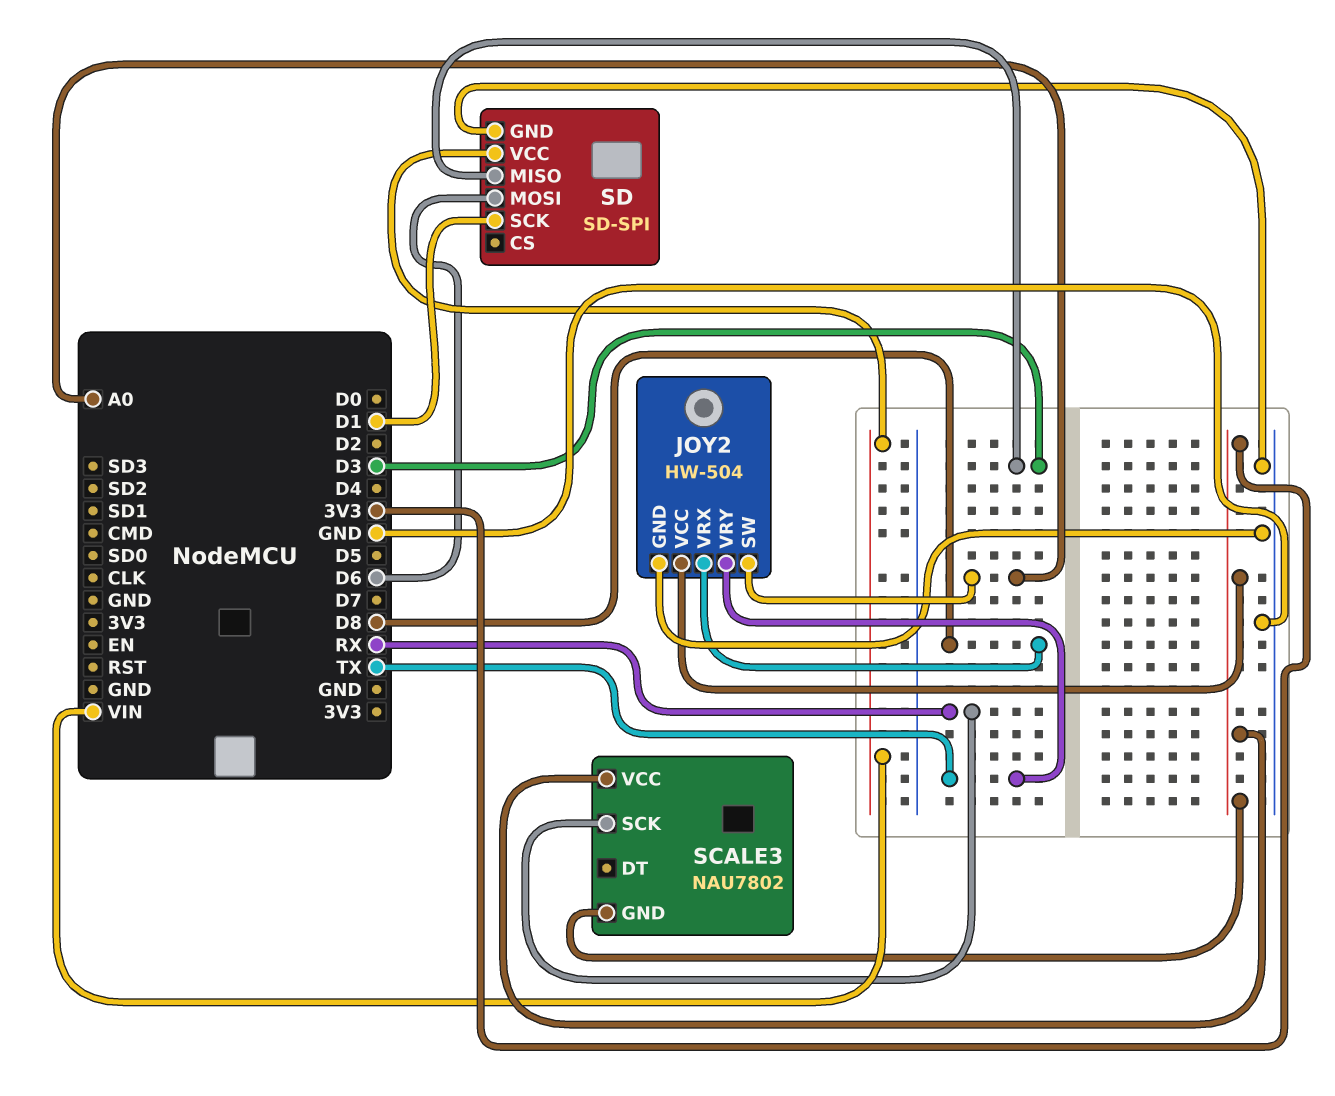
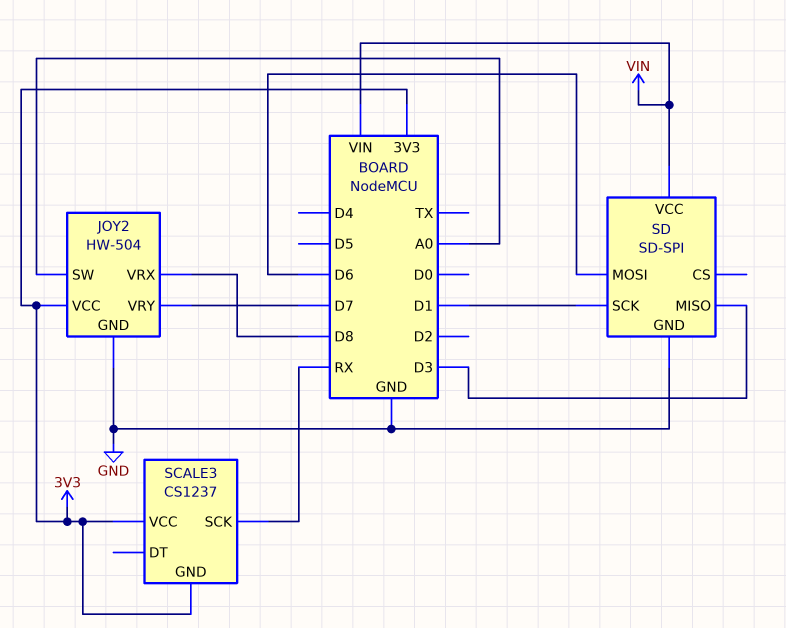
JOY2 pin VRY: TX -> D7
SCALE3: NAU7802 -> CS1237

